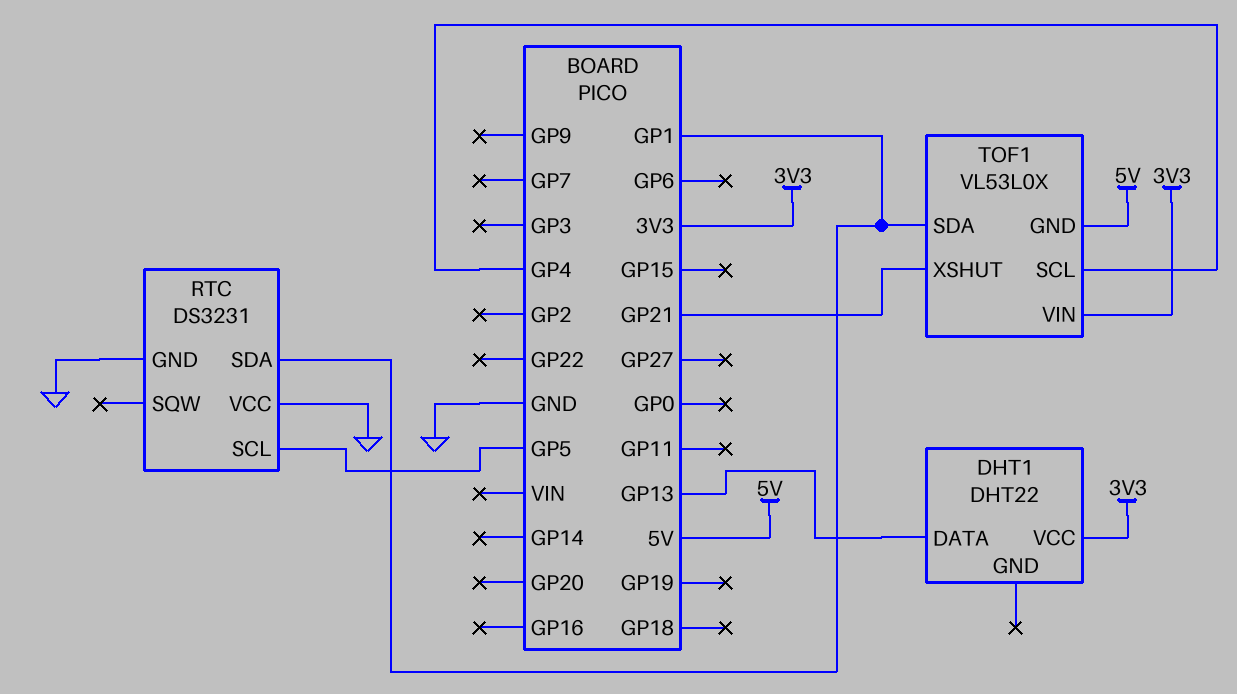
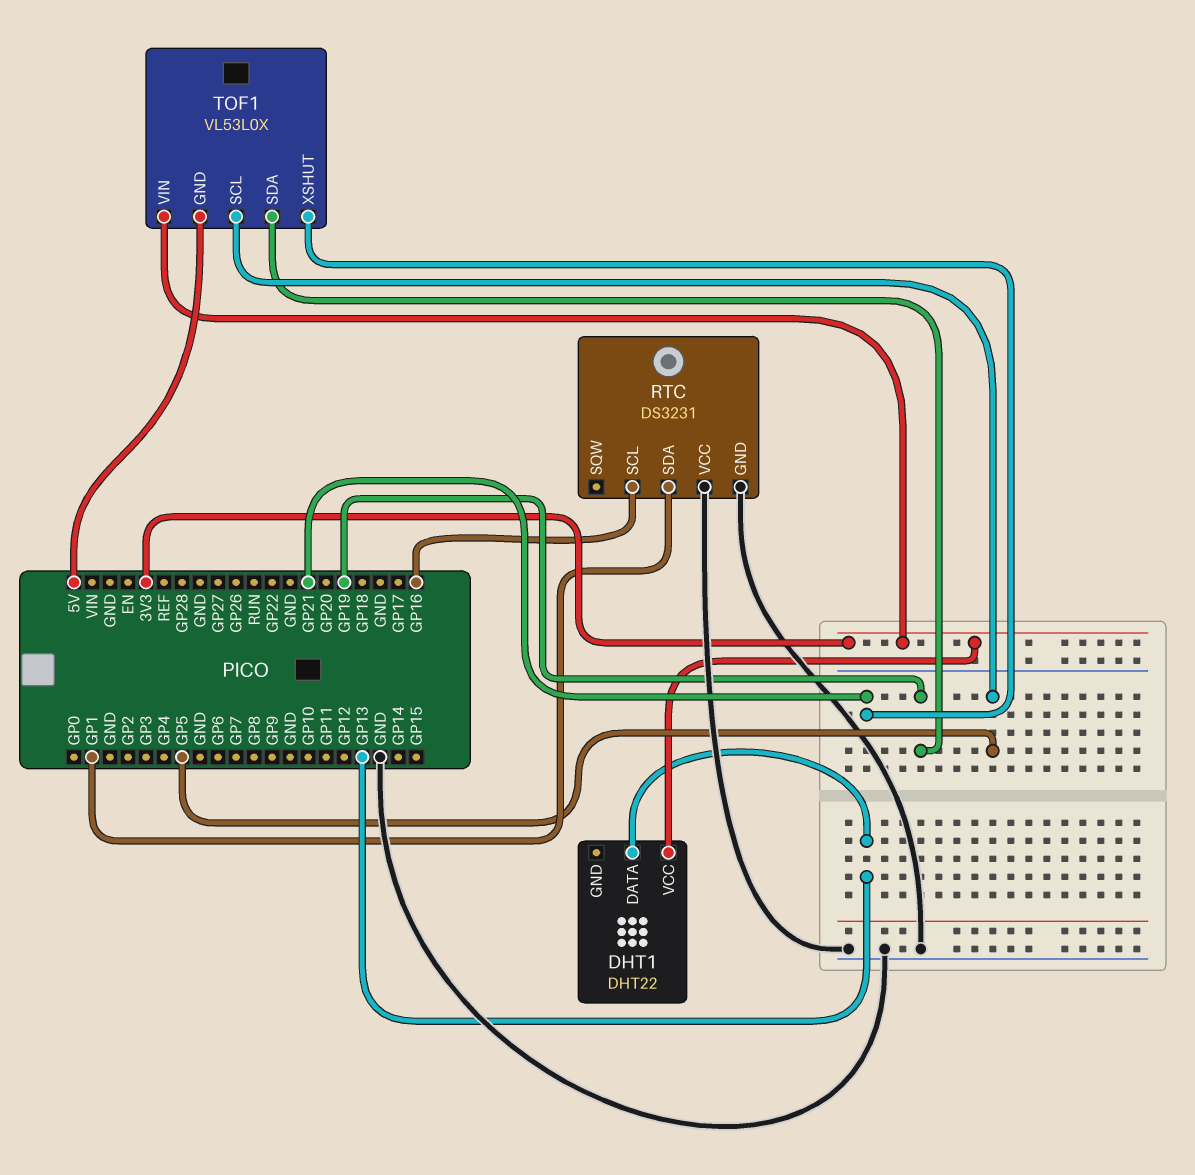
RTC pin SCL: GP5 -> GP16
TOF1 pin SCL: GP4 -> GP5
TOF1 pin SDA: GP1 -> GP19

